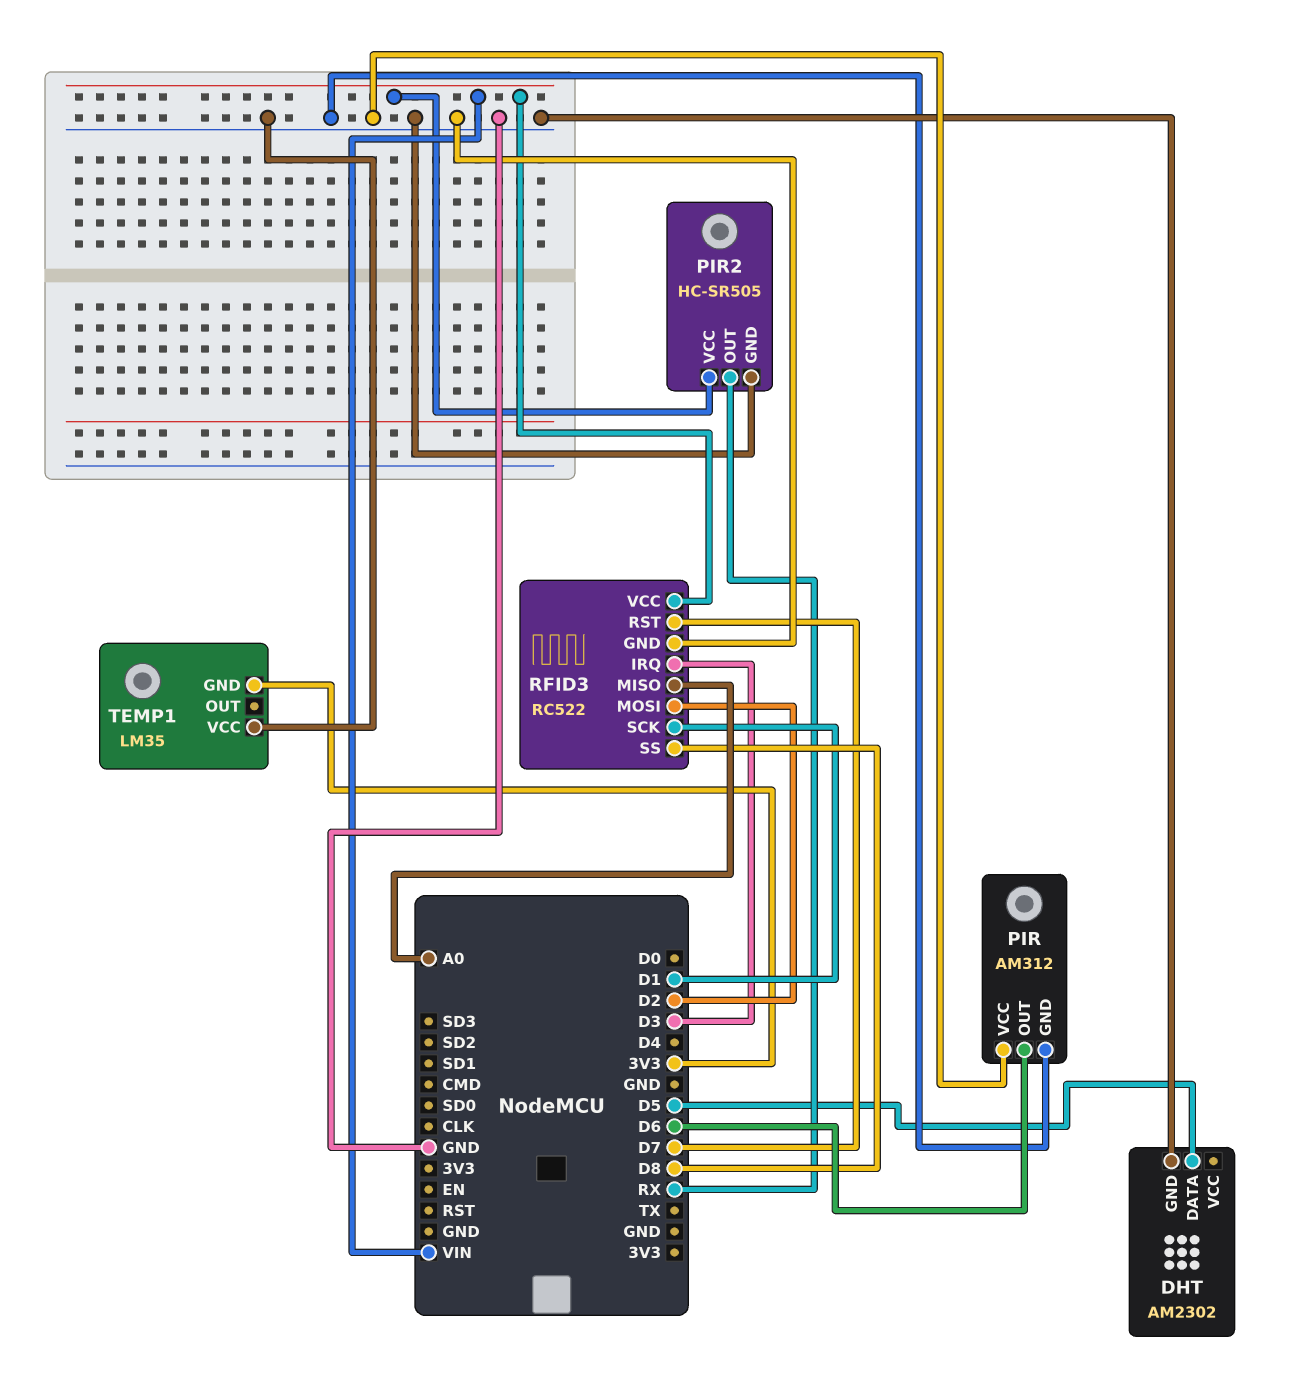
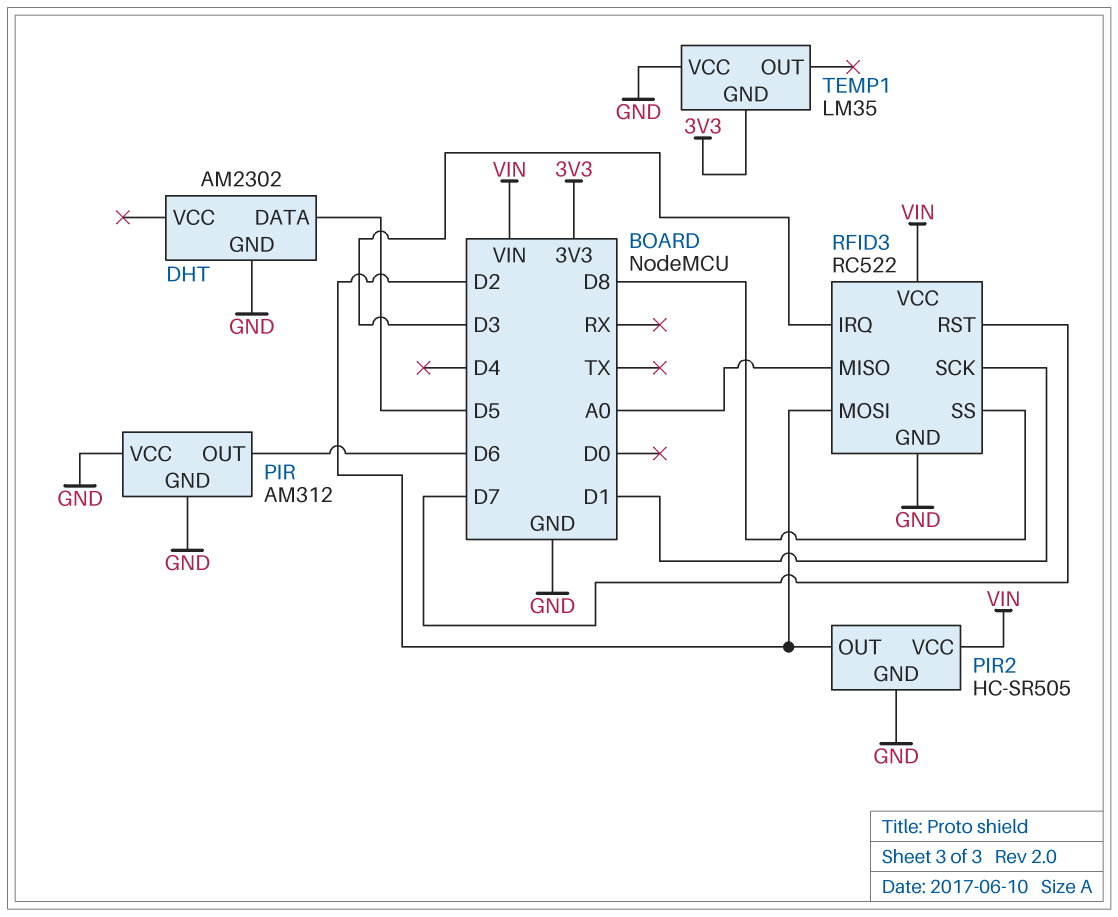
PIR2 pin OUT: RX -> D2

